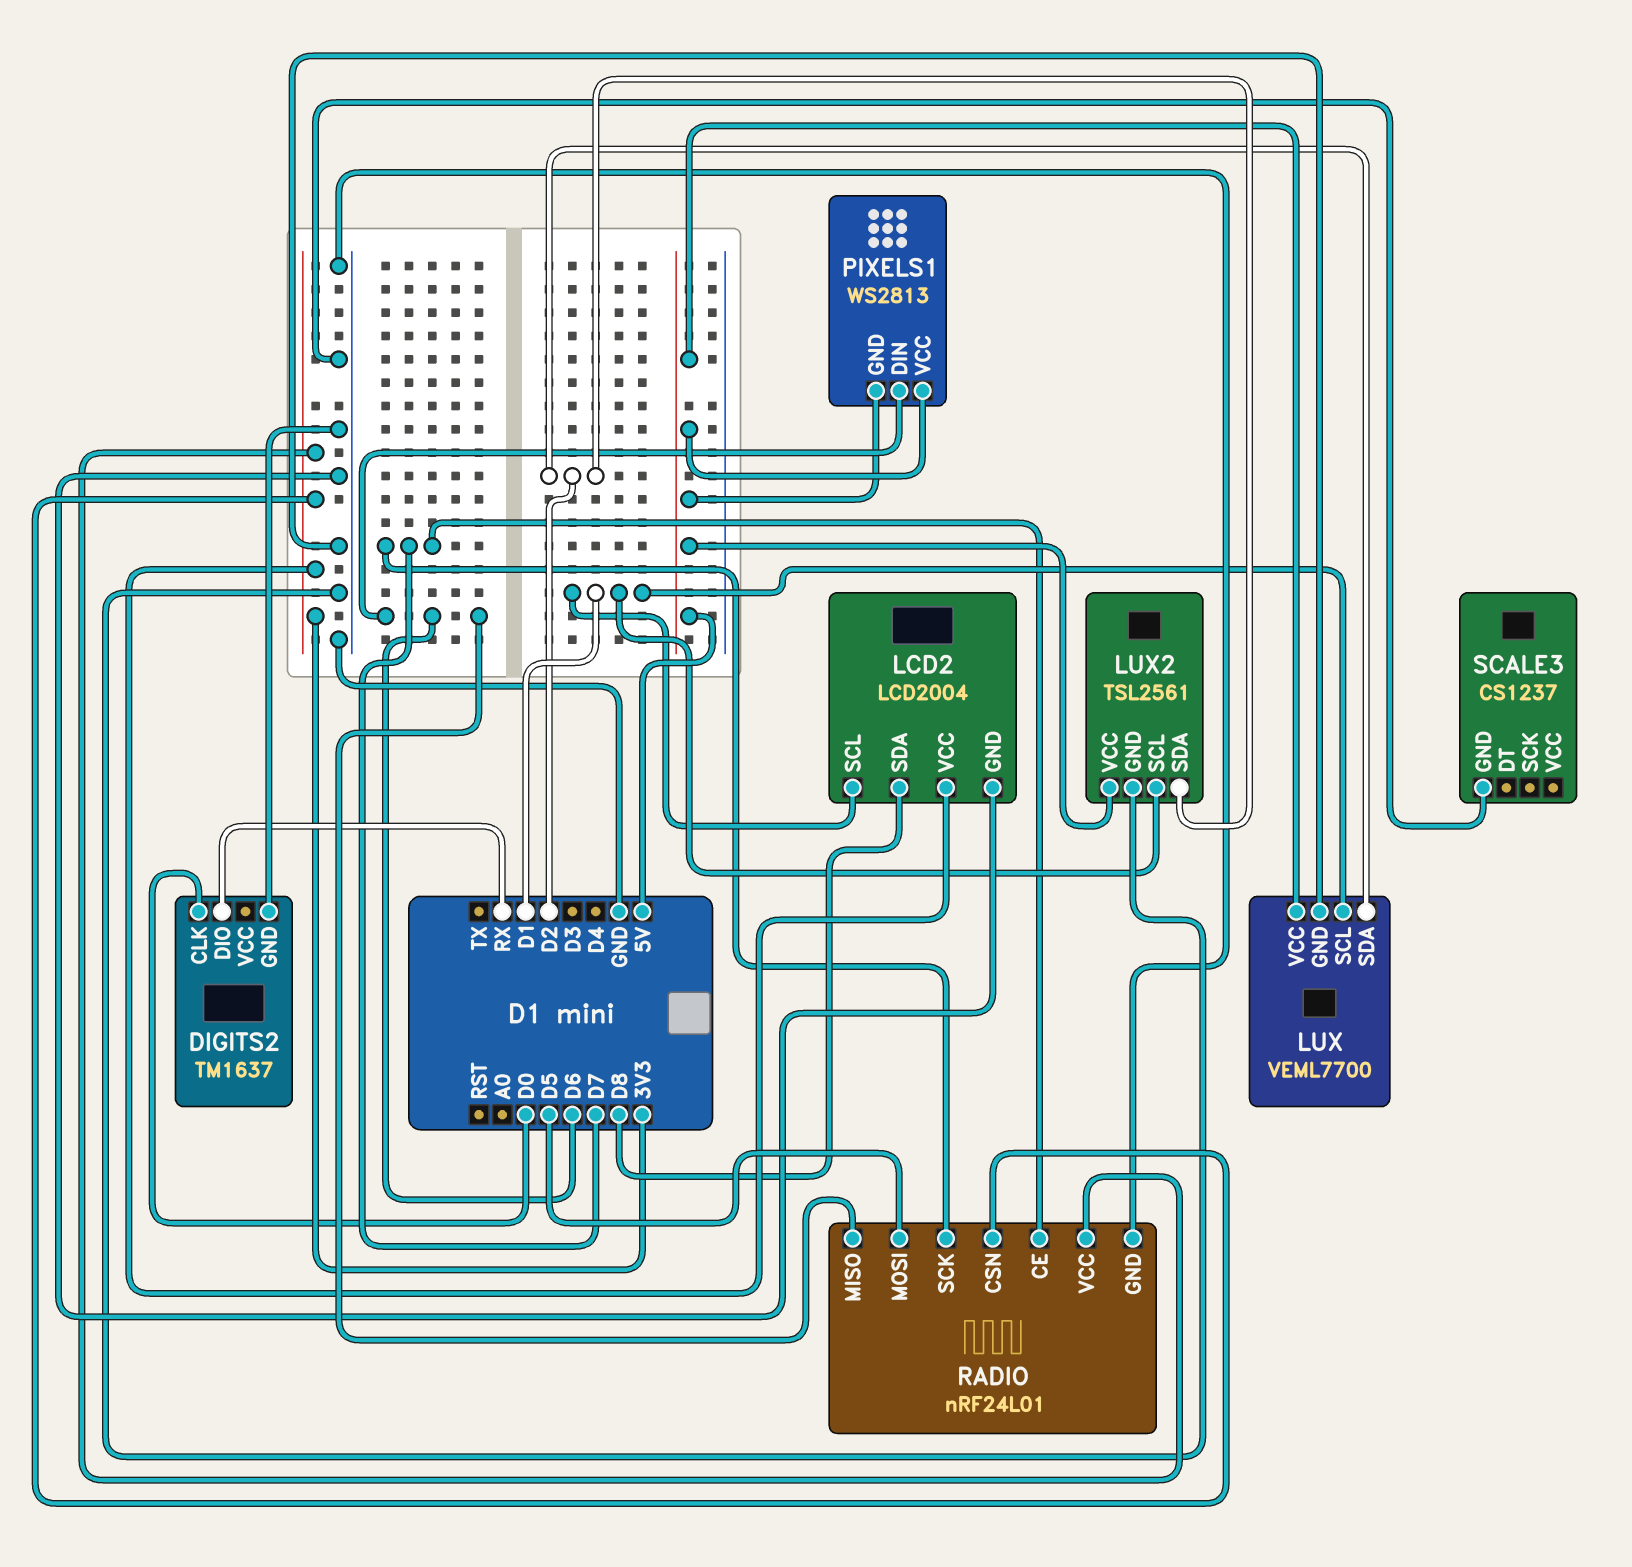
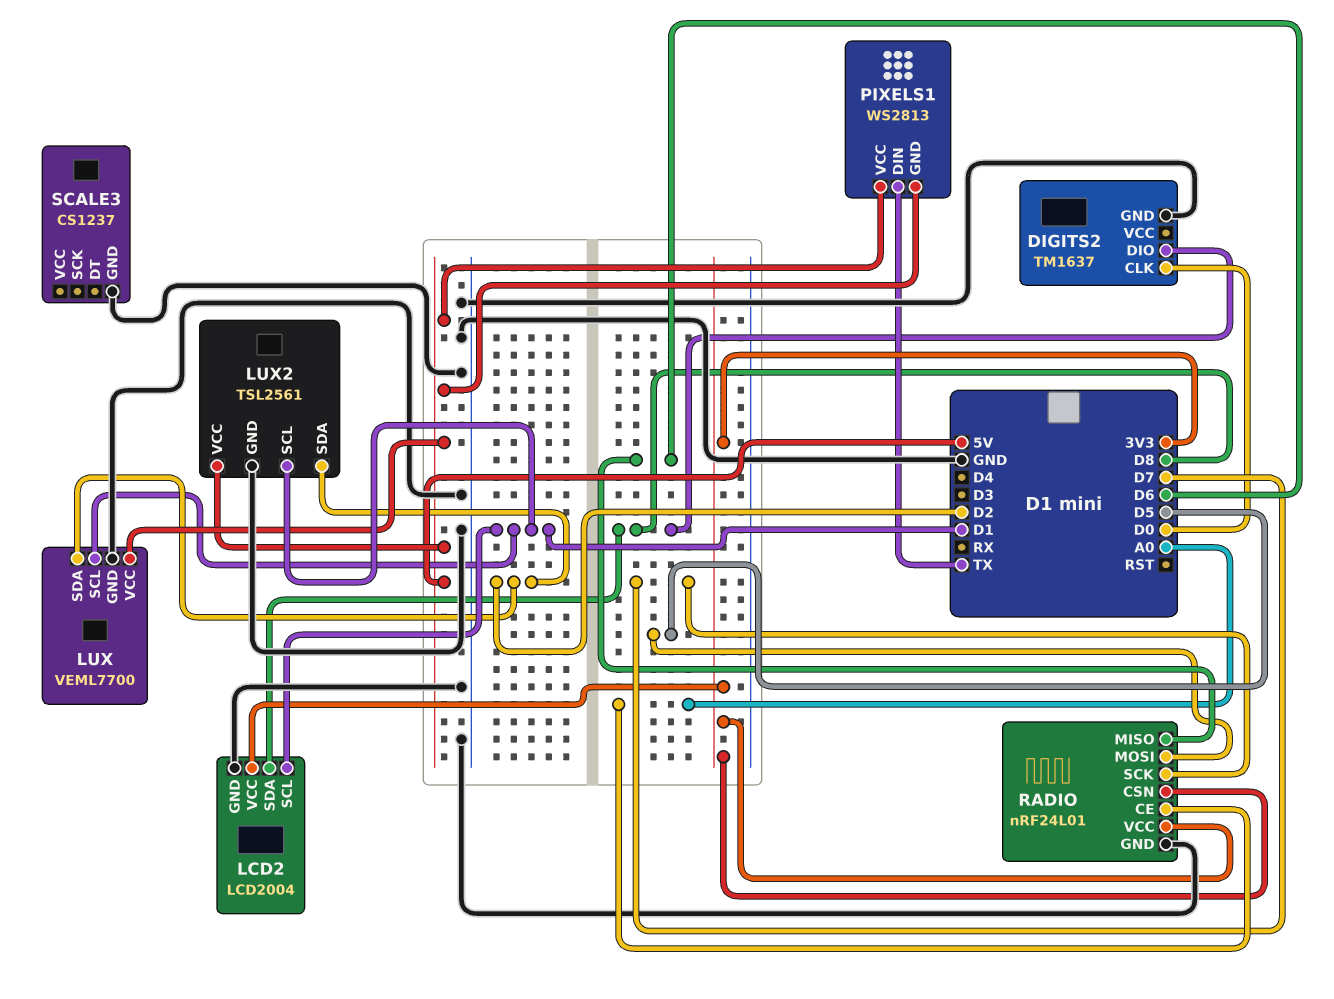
DIGITS2 pin DIO: RX -> D8
PIXELS1 pin DIN: D6 -> TX
RADIO pin CE: D7 -> A0

